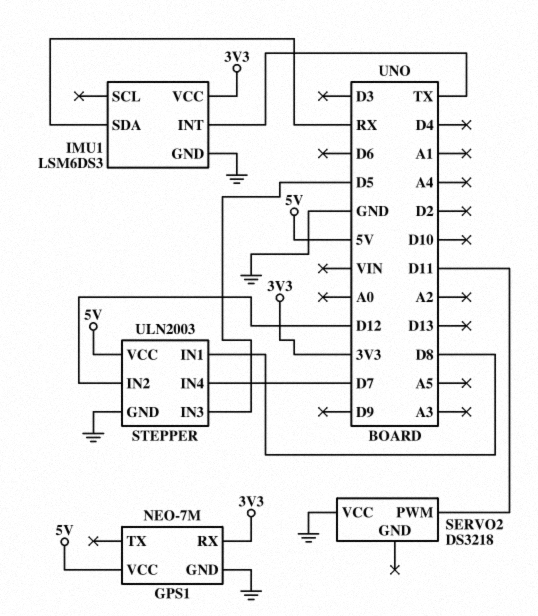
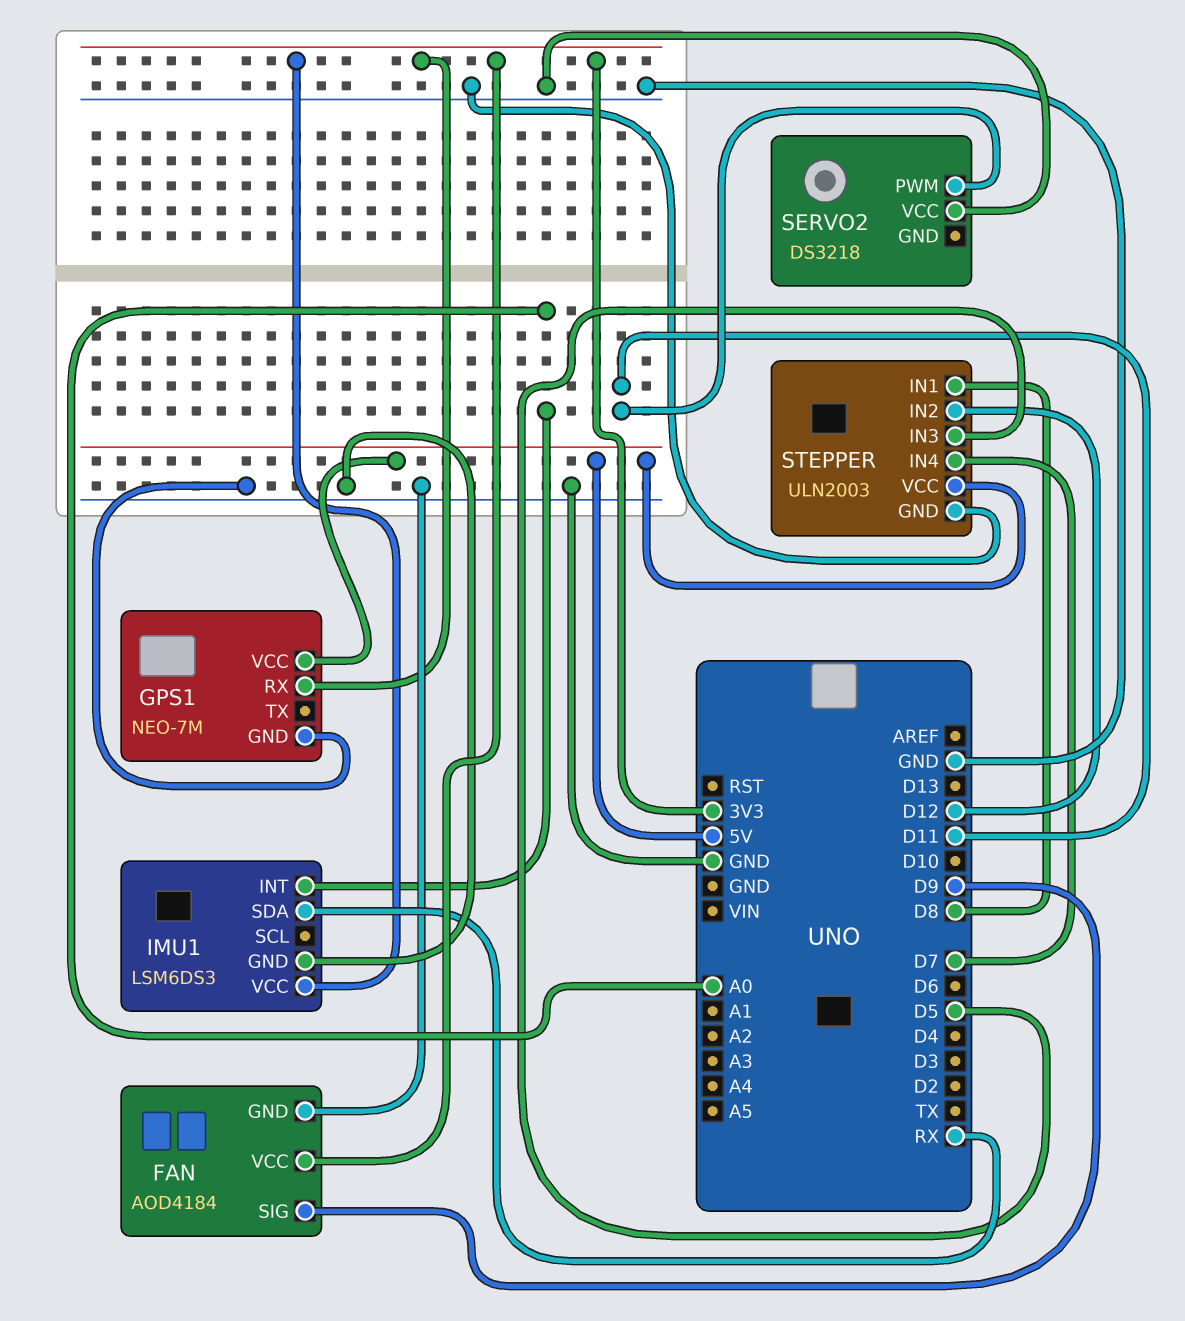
FAN: none -> AOD4184
FAN pin GND: none -> GND
FAN pin SIG: none -> D9
FAN pin VCC: none -> 3V3
IMU1 pin INT: TX -> A0

